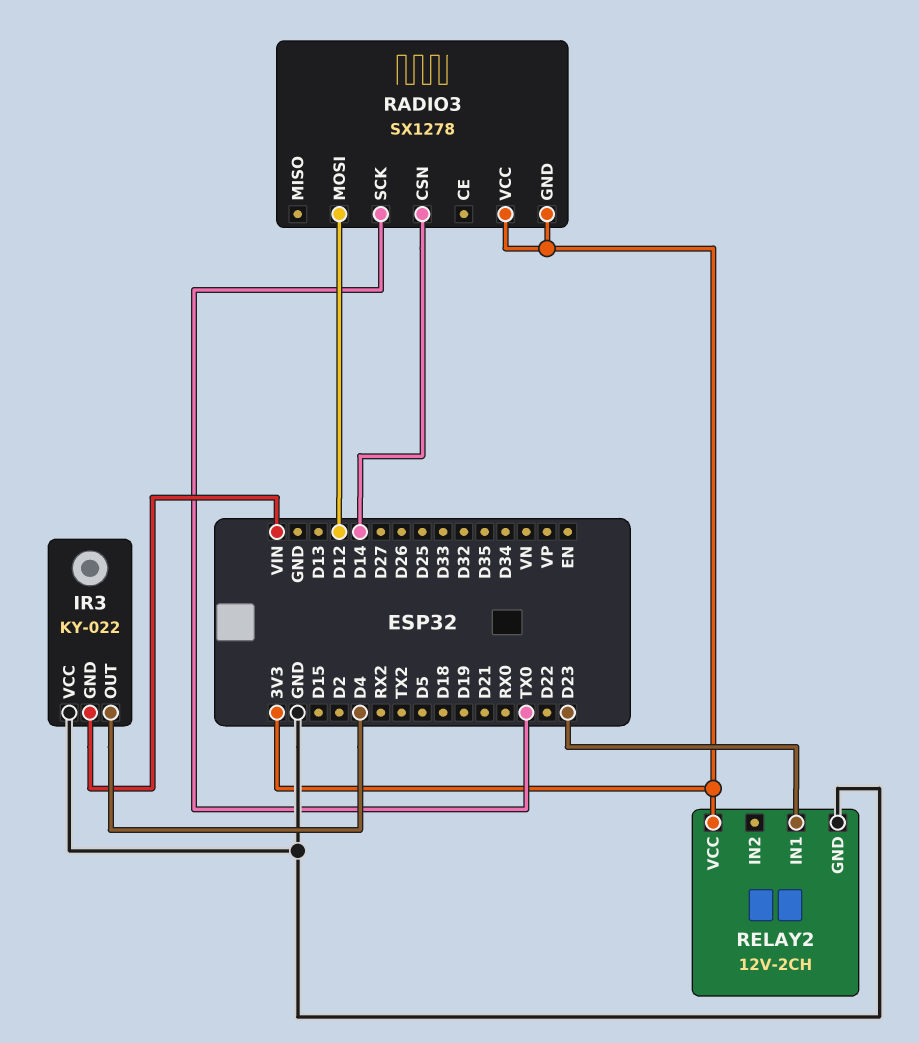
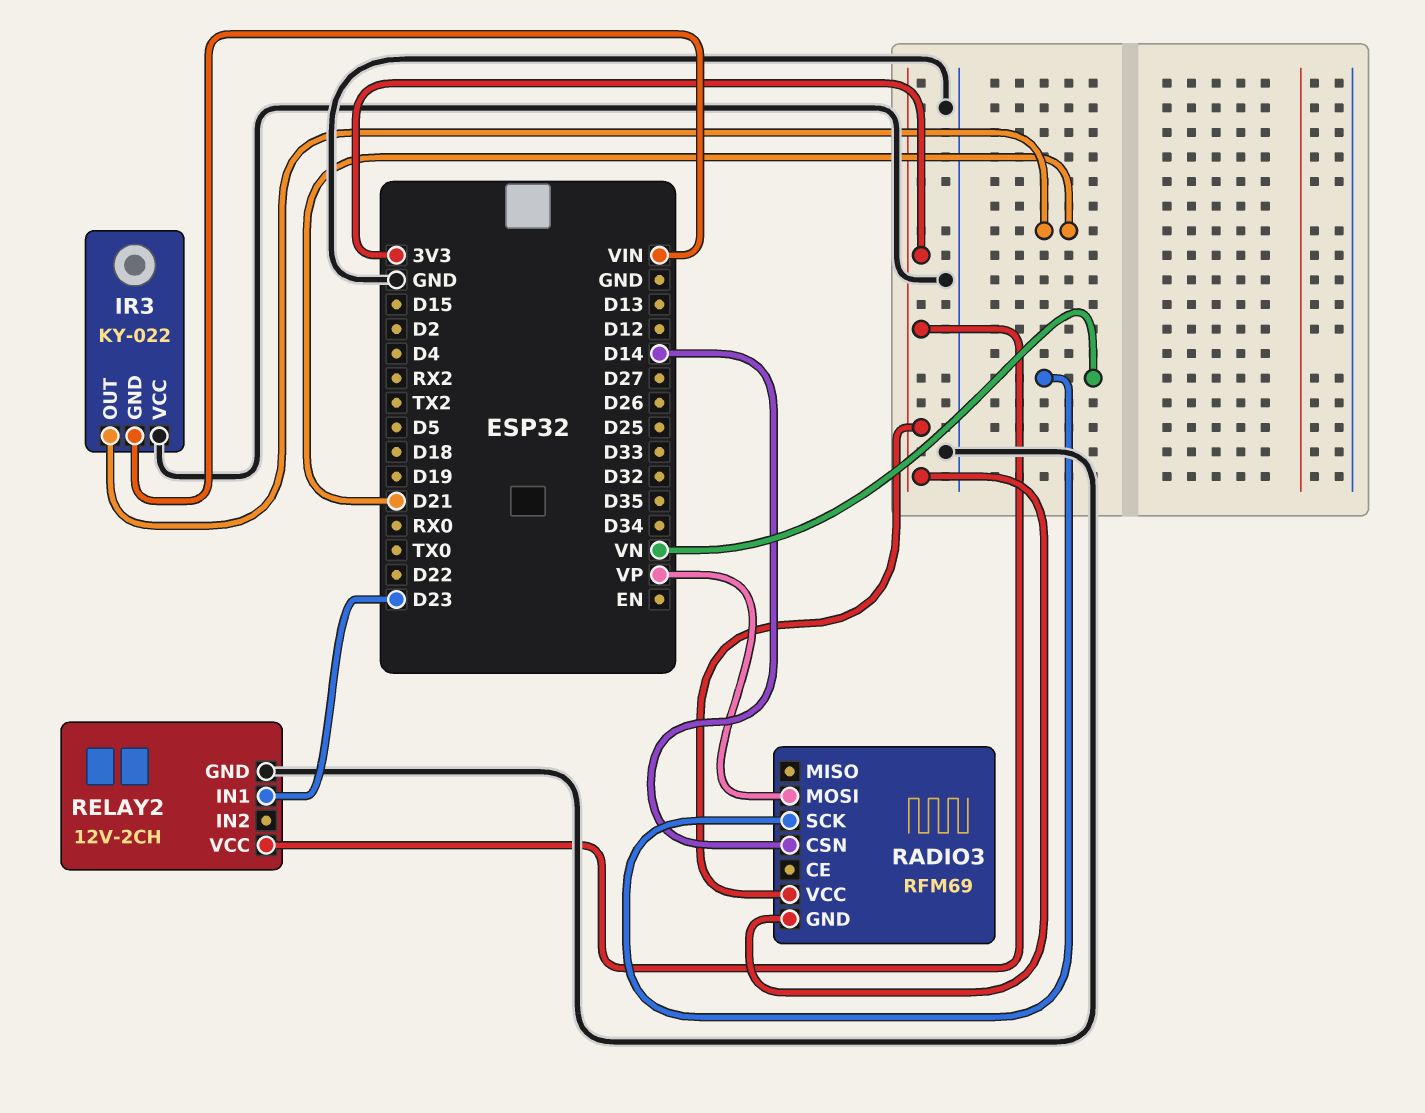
IR3 pin OUT: D4 -> D21
RADIO3: SX1278 -> RFM69
RADIO3 pin MOSI: D12 -> VP
RADIO3 pin SCK: TX0 -> VN

